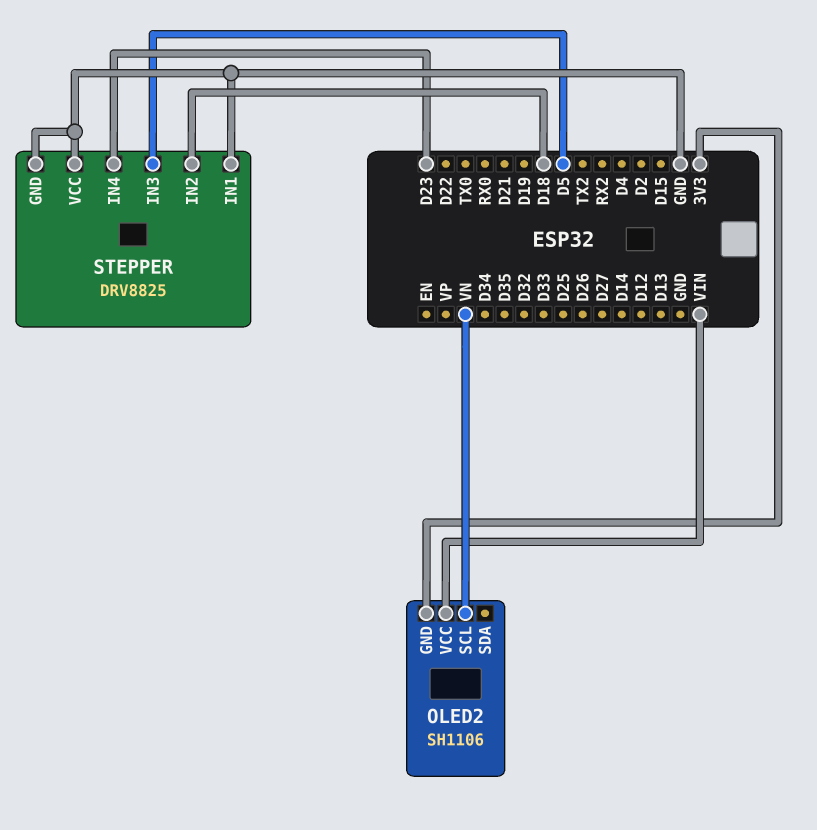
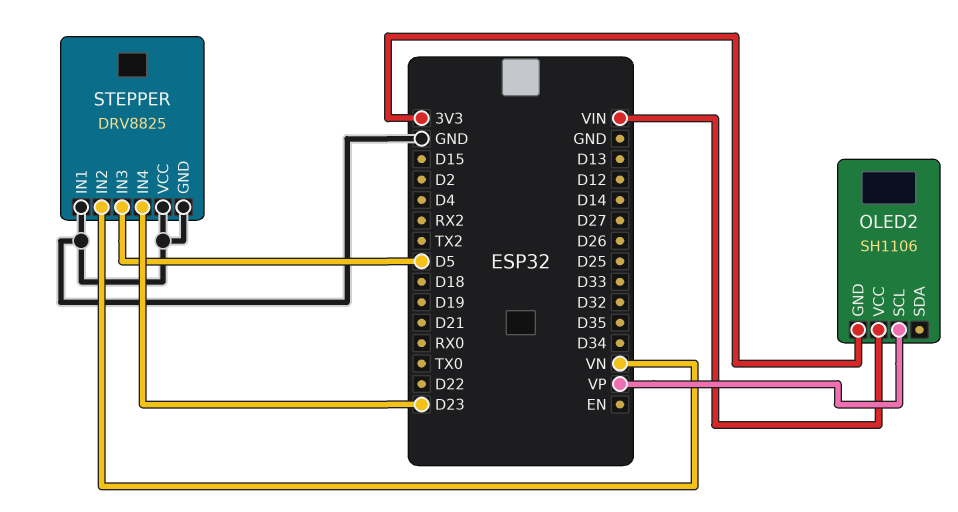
OLED2 pin SCL: VN -> VP
STEPPER pin IN2: D18 -> VN

